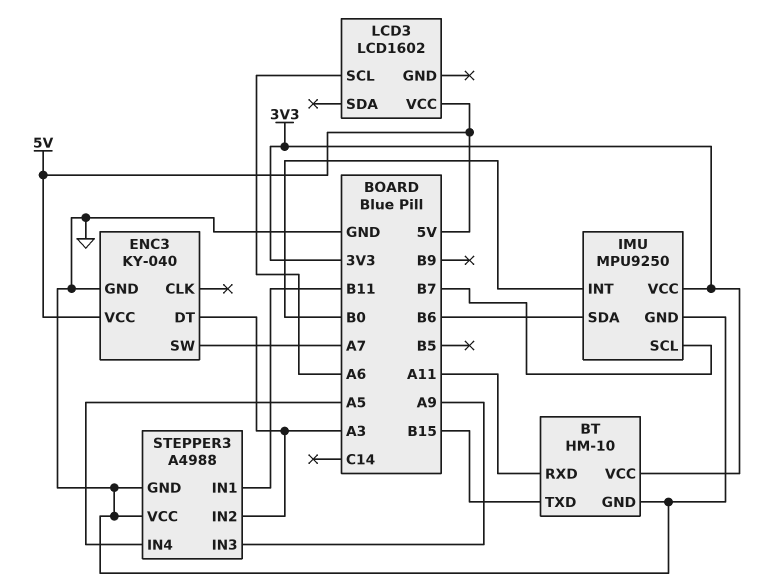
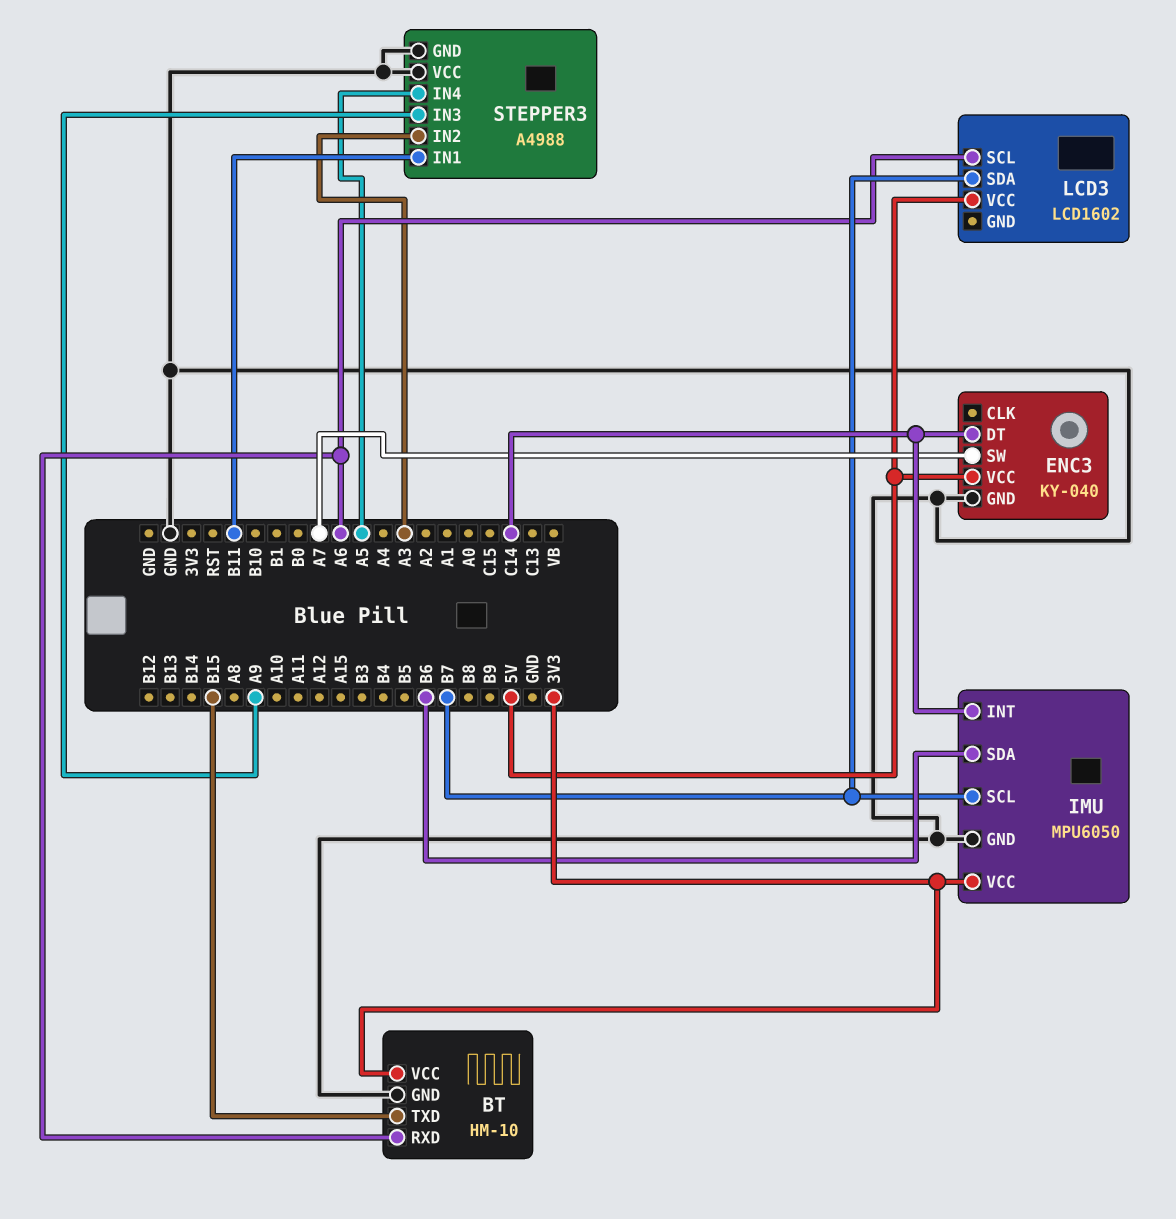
BT pin RXD: A11 -> A6
ENC3 pin DT: A3 -> C14
IMU: MPU9250 -> MPU6050
IMU pin INT: B0 -> C14
LCD3 pin SDA: none -> B7

